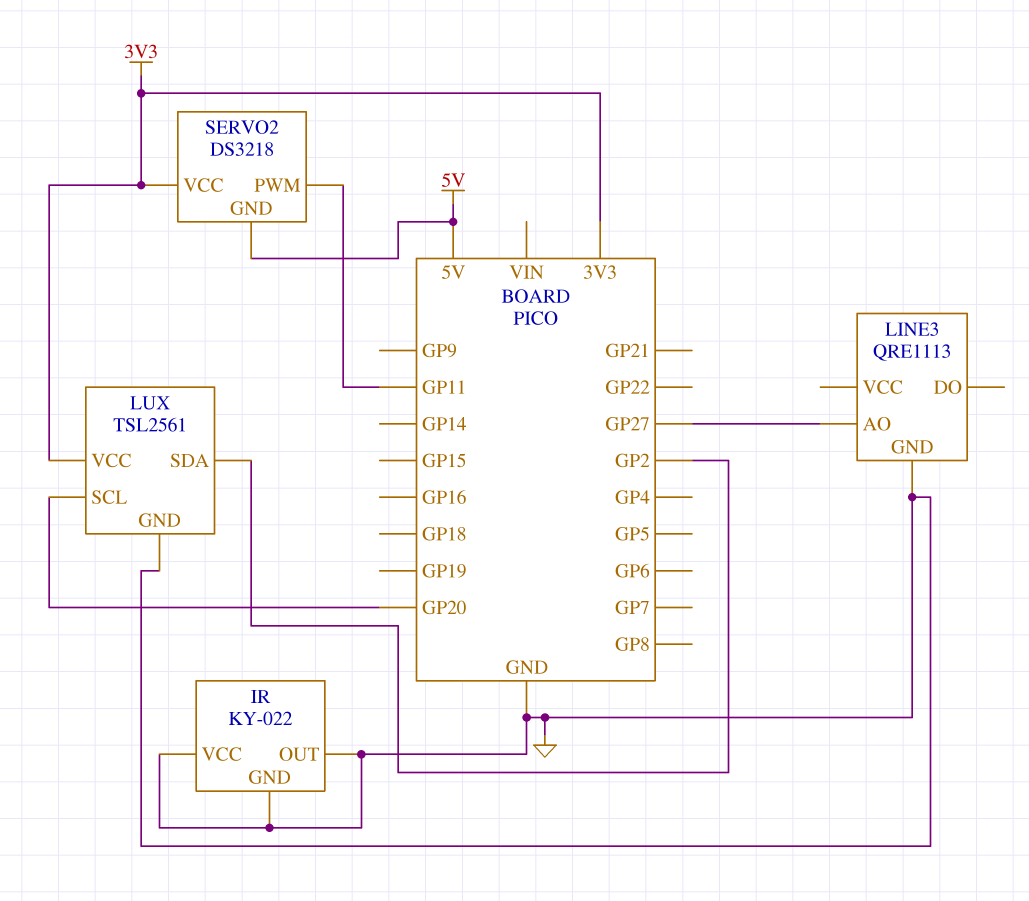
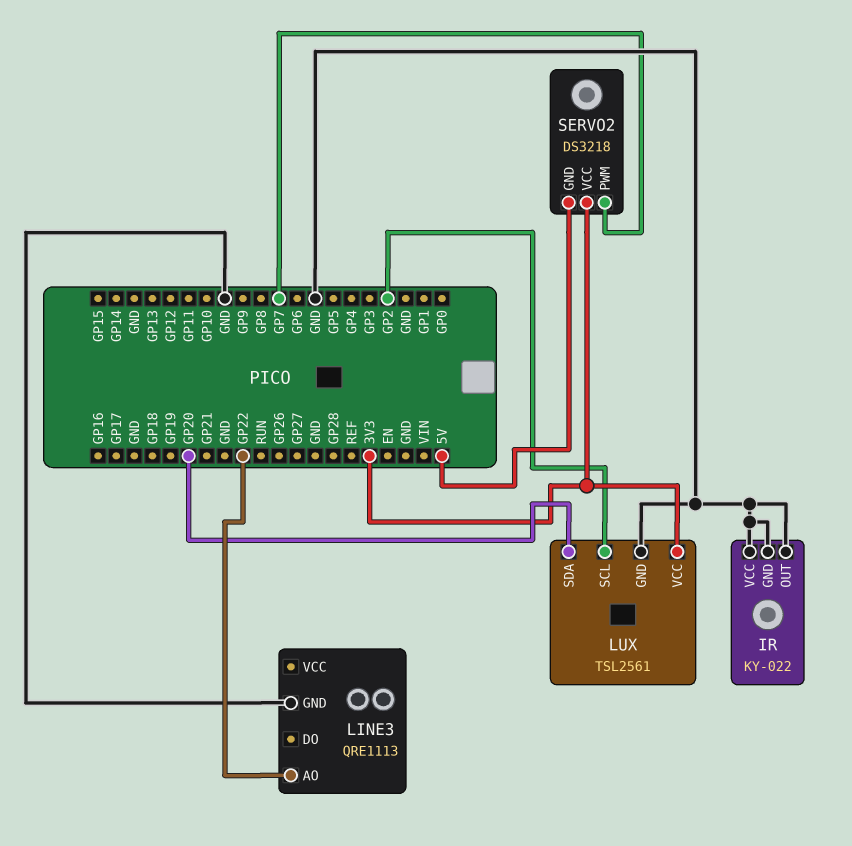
LINE3 pin AO: GP27 -> GP22
LUX pin SCL: GP20 -> GP2
LUX pin SDA: GP2 -> GP20
SERVO2 pin PWM: GP11 -> GP7

